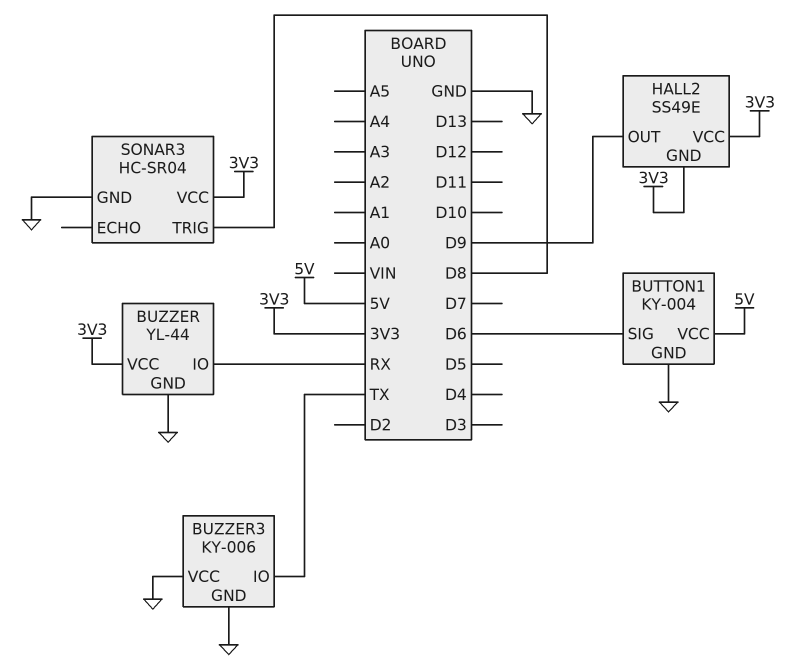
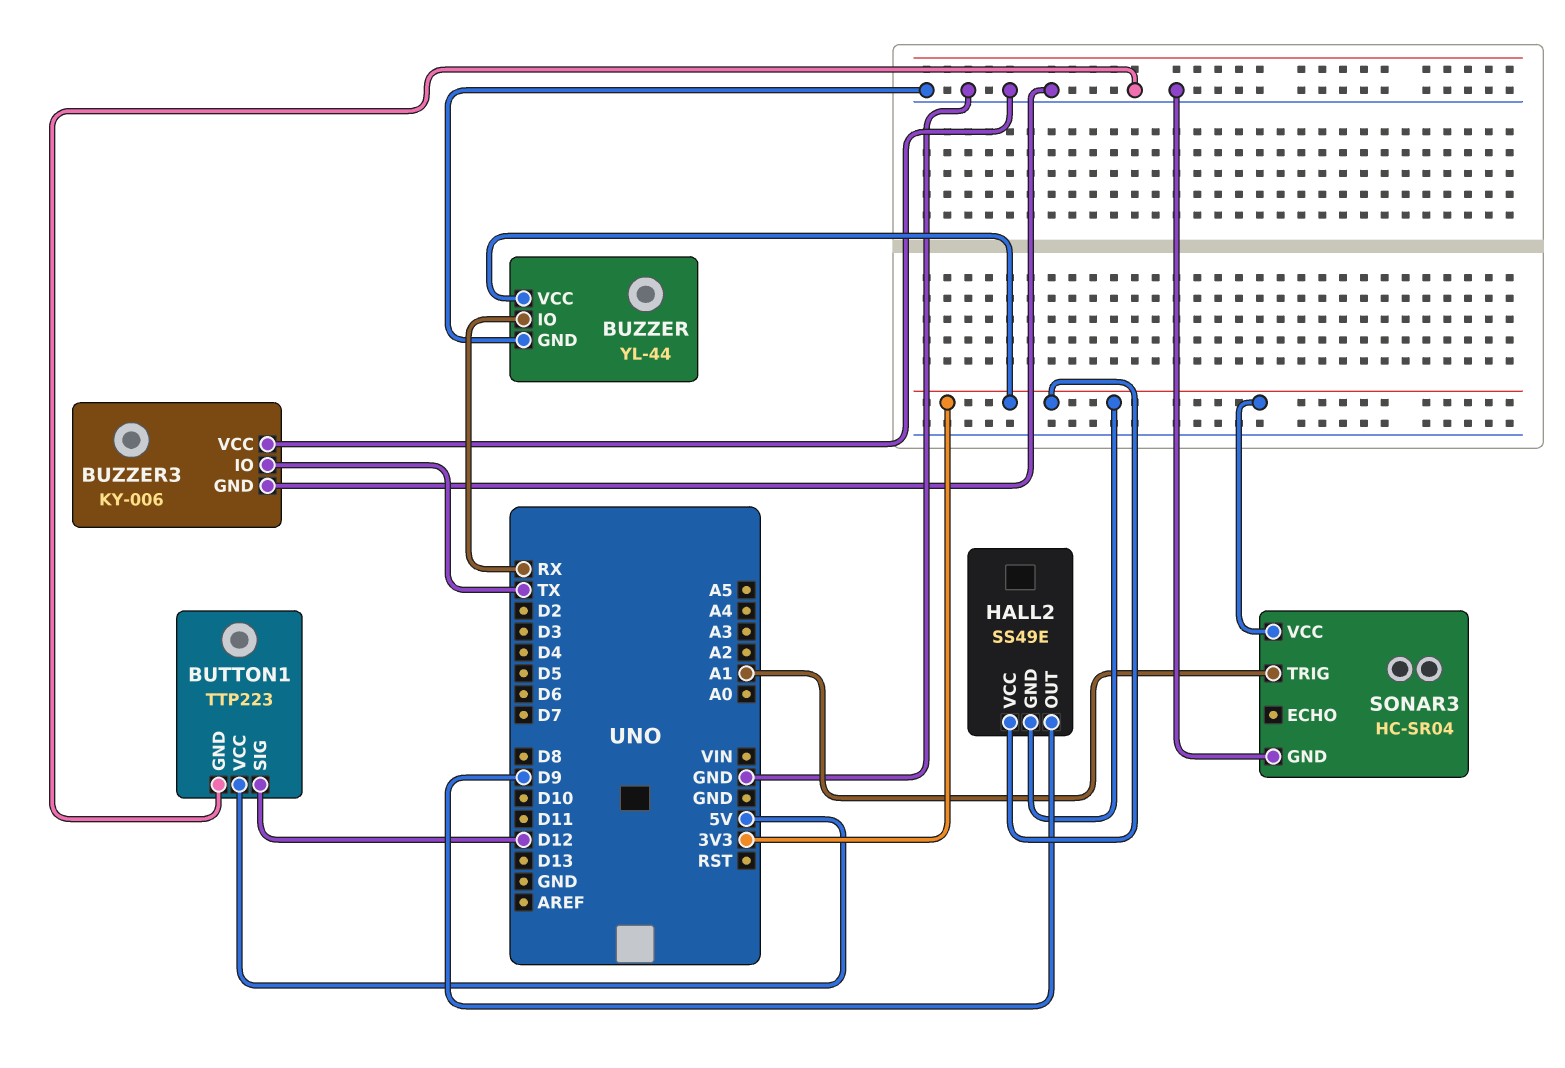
BUTTON1: KY-004 -> TTP223
BUTTON1 pin SIG: D6 -> D12
SONAR3 pin TRIG: D8 -> A1

